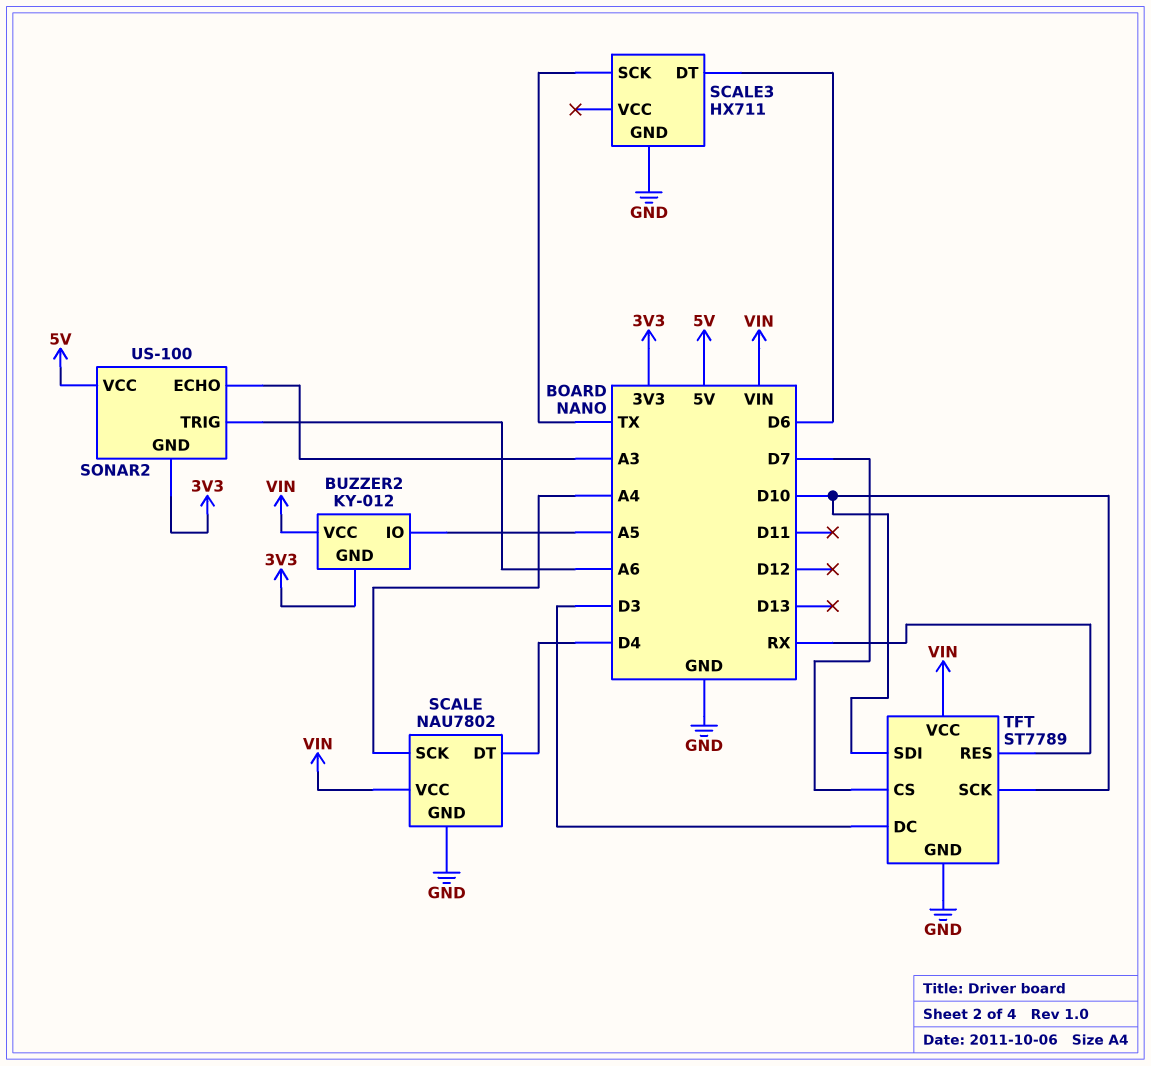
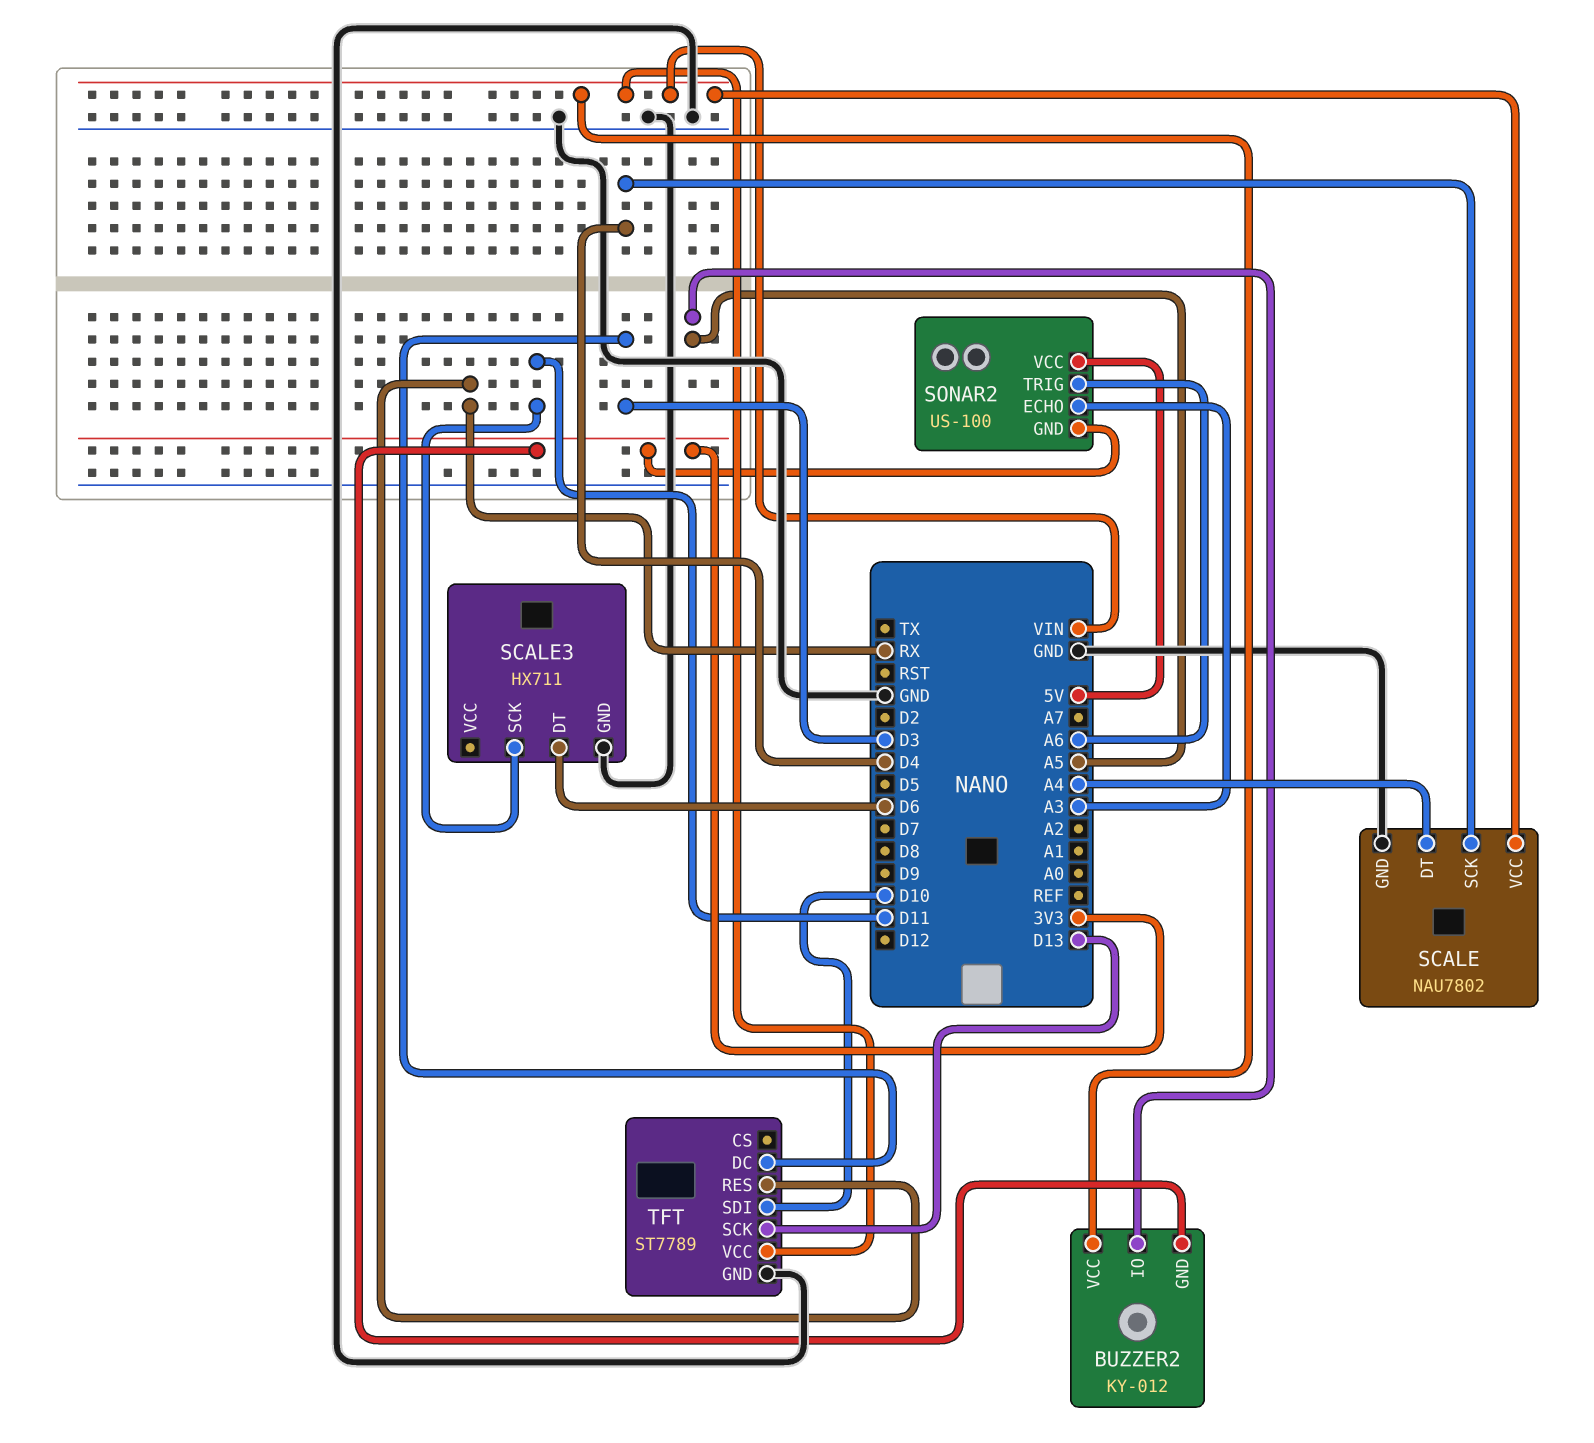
SCALE pin DT: D4 -> A4
SCALE pin SCK: A4 -> D4
SCALE3 pin SCK: TX -> D11
TFT pin CS: D7 -> none
TFT pin SCK: D10 -> D13

